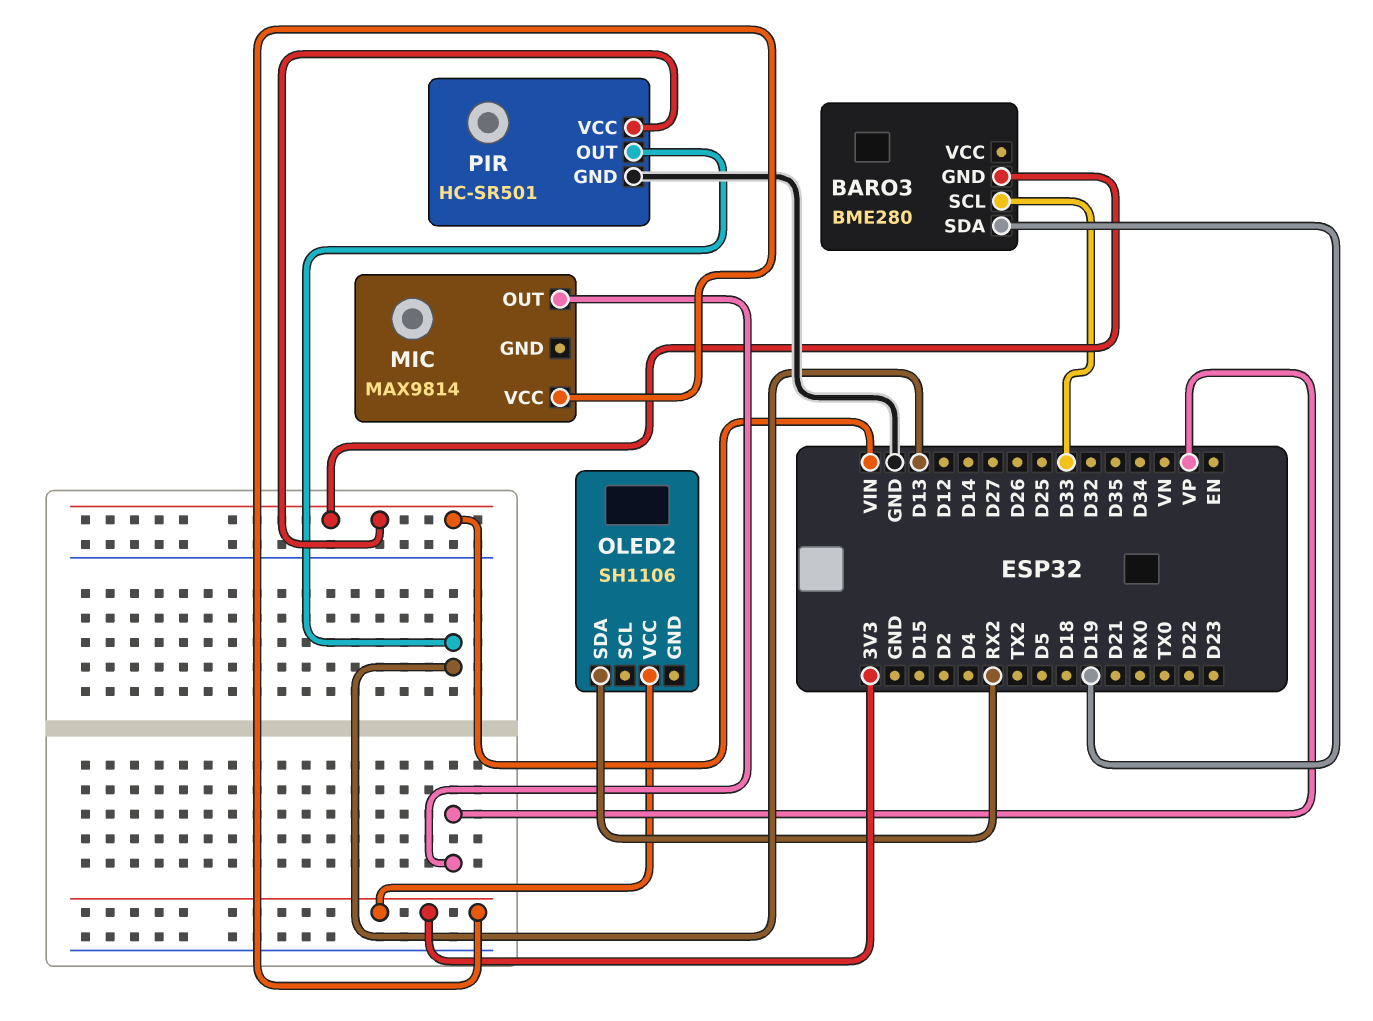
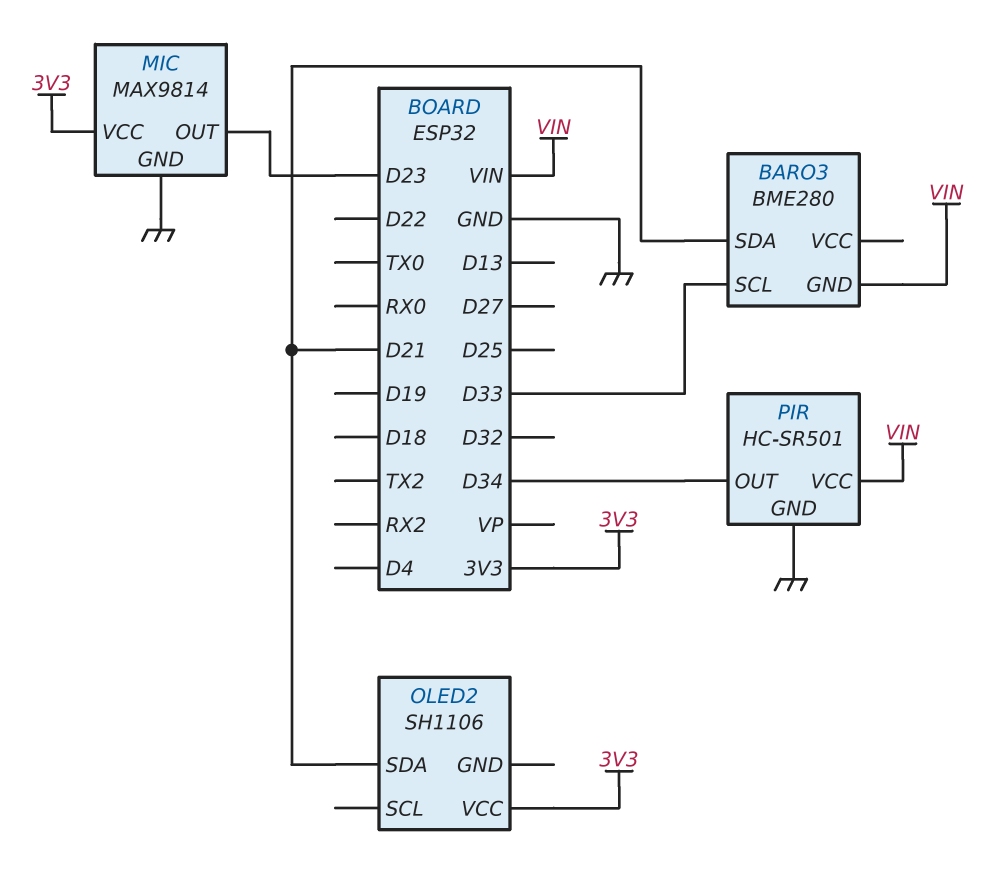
BARO3 pin SDA: D19 -> D21
MIC pin GND: none -> GND
MIC pin OUT: VP -> D23
OLED2 pin SDA: RX2 -> D21
PIR pin OUT: D13 -> D34

